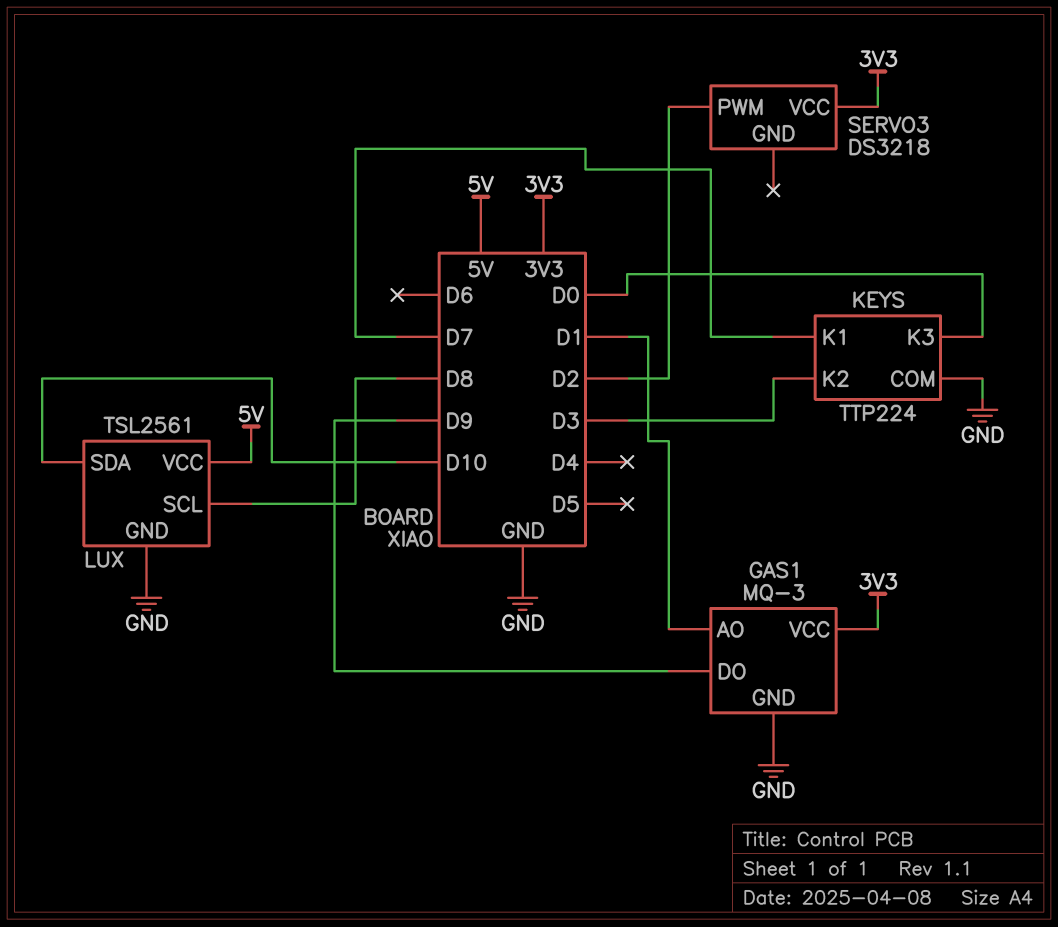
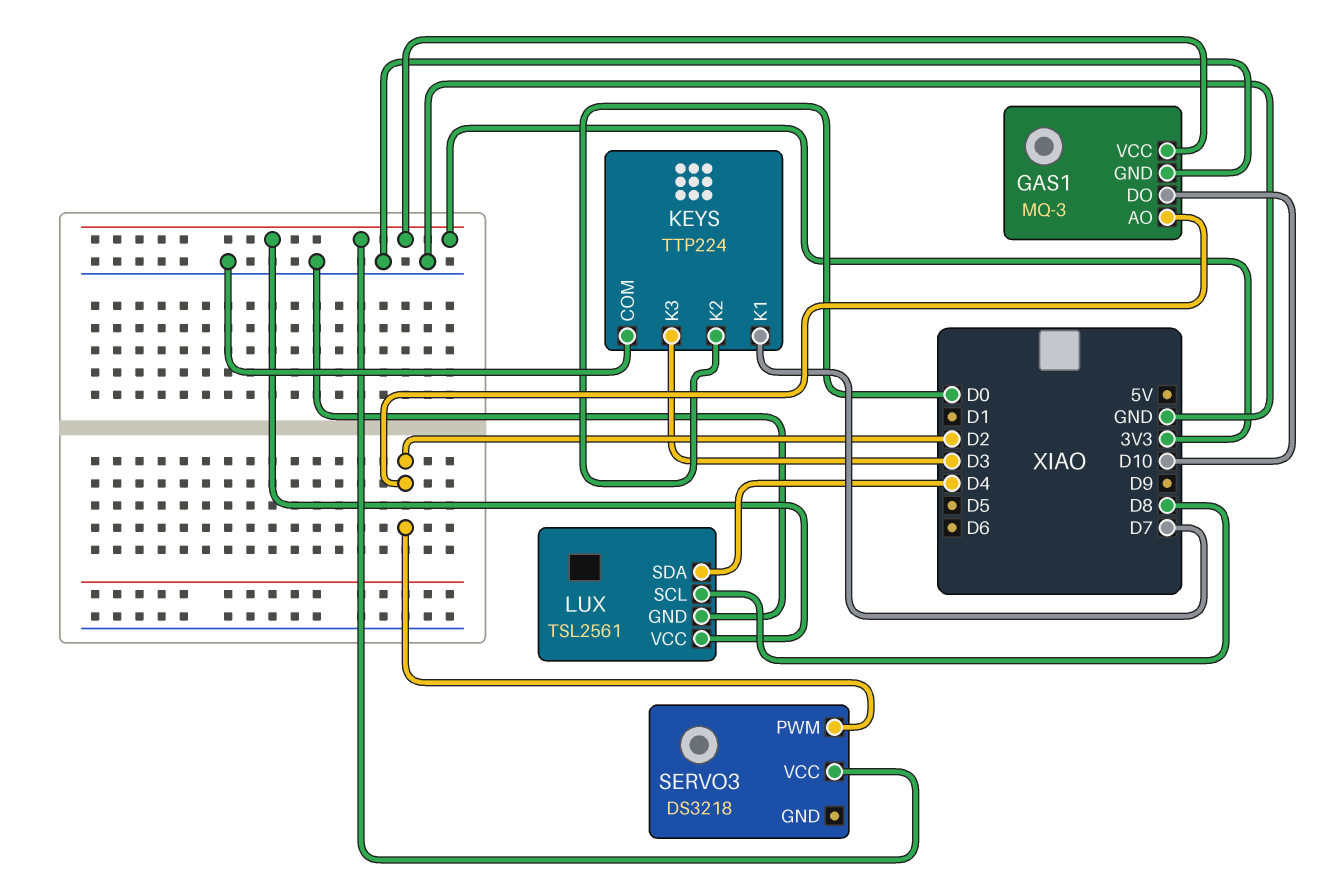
GAS1 pin AO: D1 -> D2
GAS1 pin DO: D9 -> D10
KEYS pin K2: D3 -> D0
KEYS pin K3: D0 -> D3
LUX pin SDA: D10 -> D4
LUX pin VCC: 5V -> 3V3

